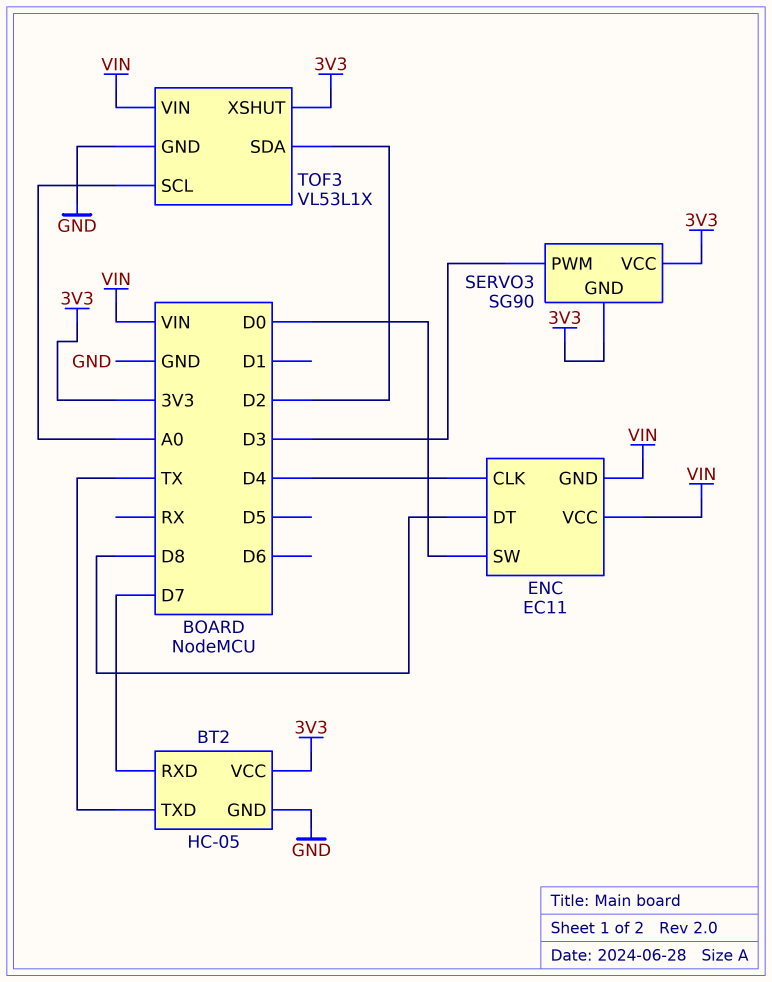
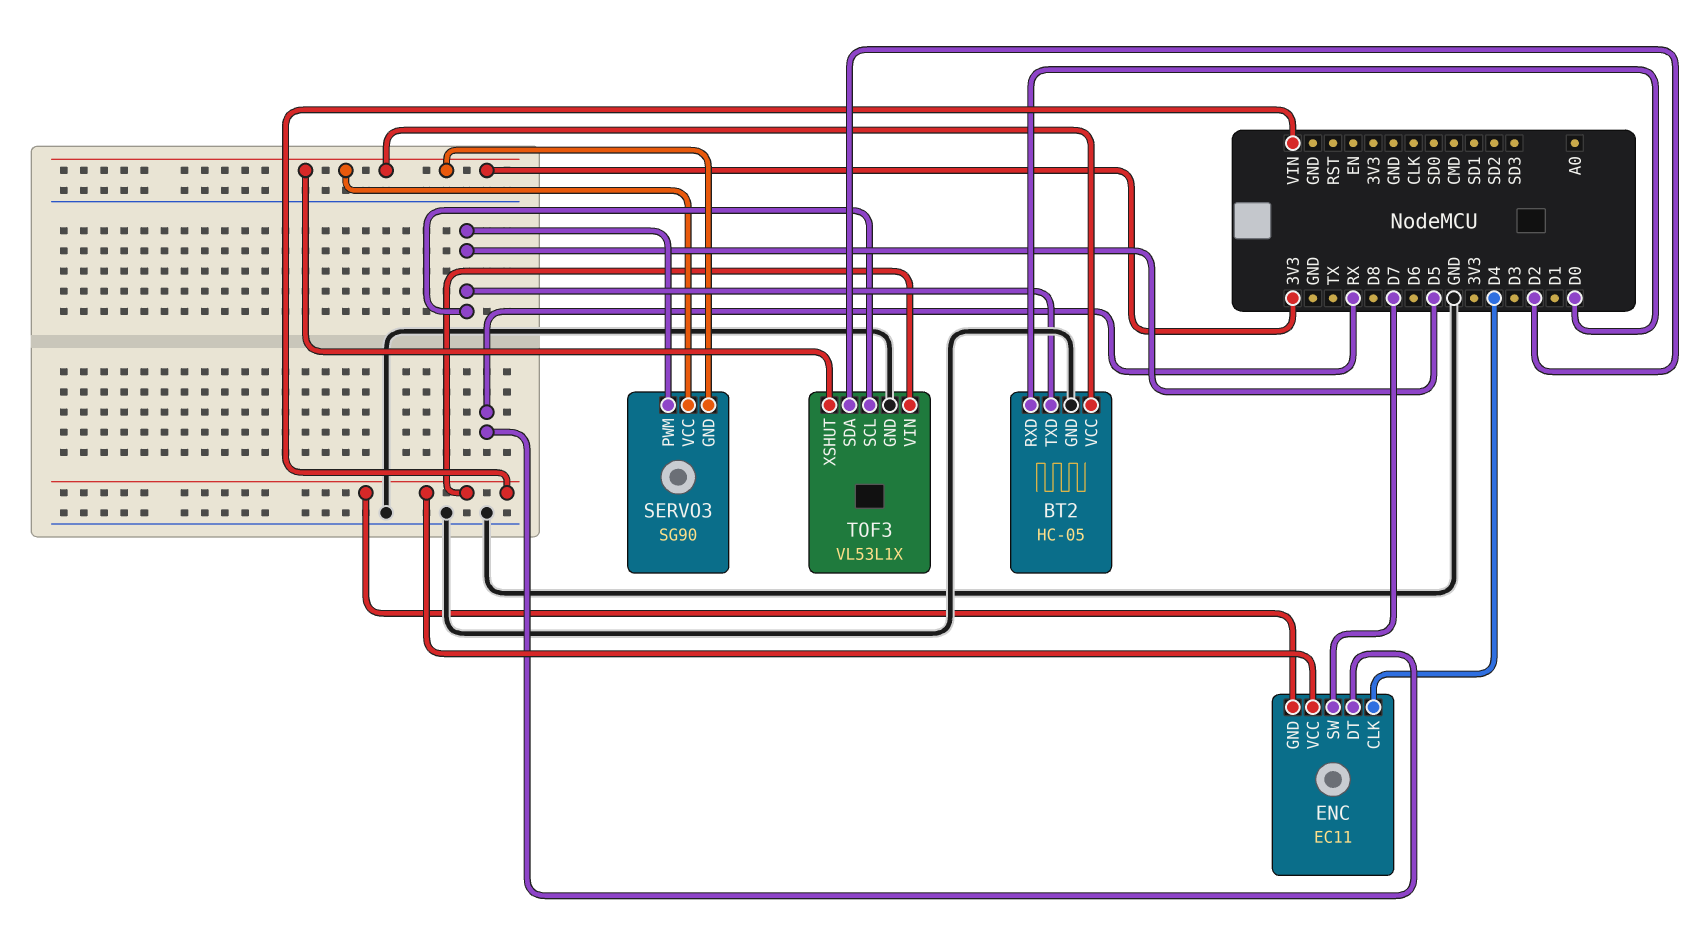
BT2 pin RXD: D7 -> D0
BT2 pin TXD: TX -> D5
ENC pin DT: D8 -> RX
ENC pin SW: D0 -> D7
SERVO3 pin PWM: D3 -> D5
TOF3 pin SCL: A0 -> D5

